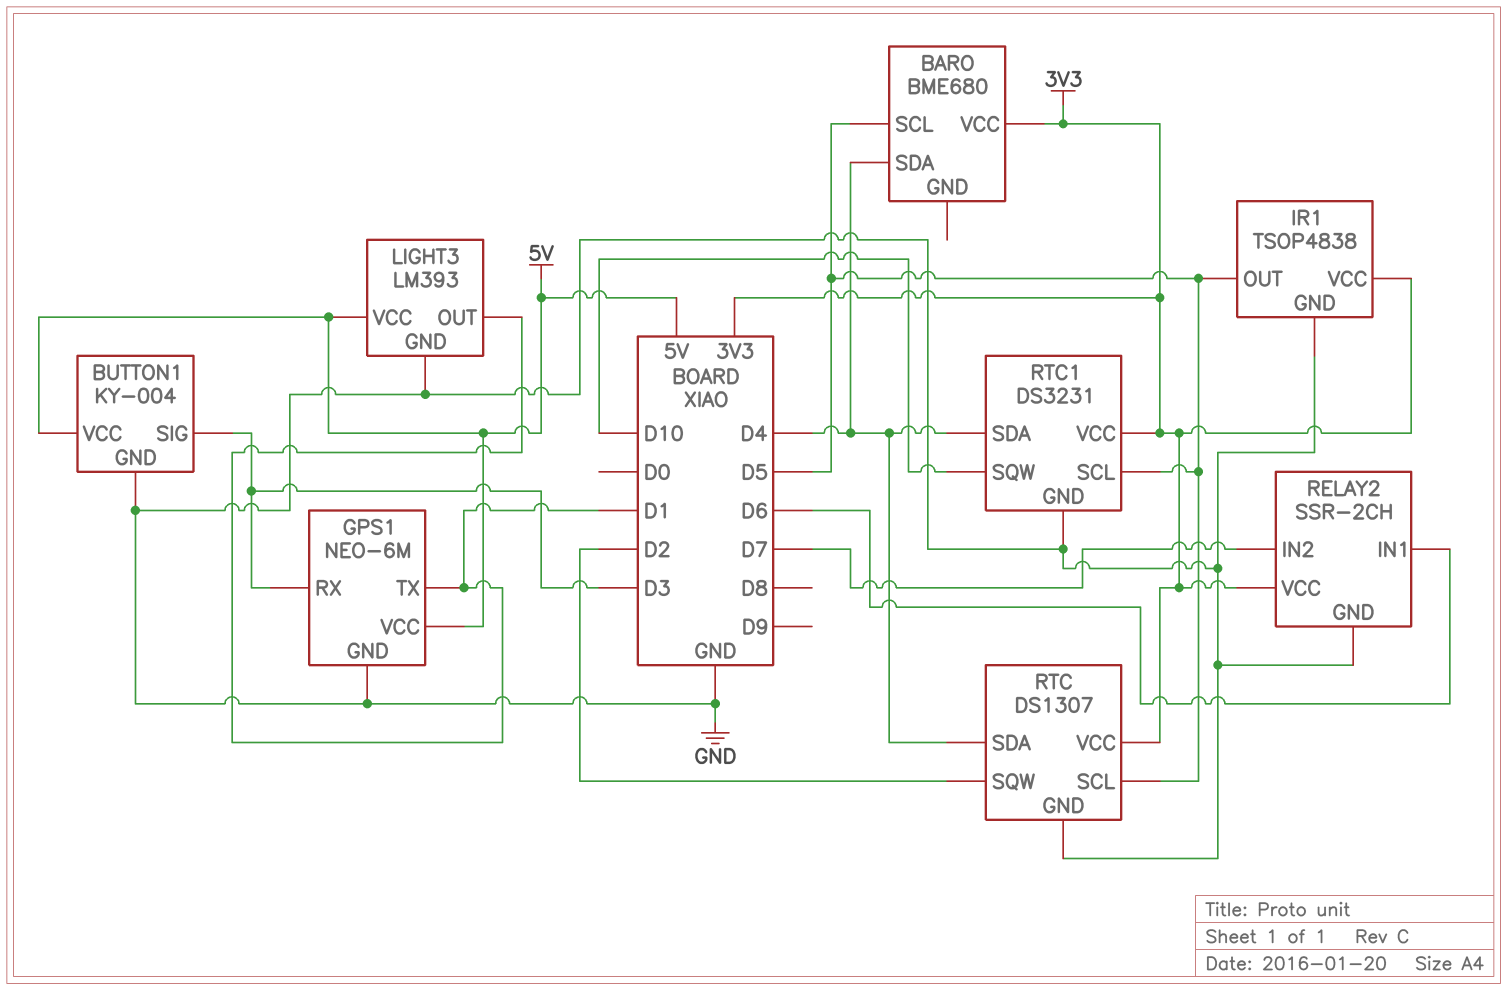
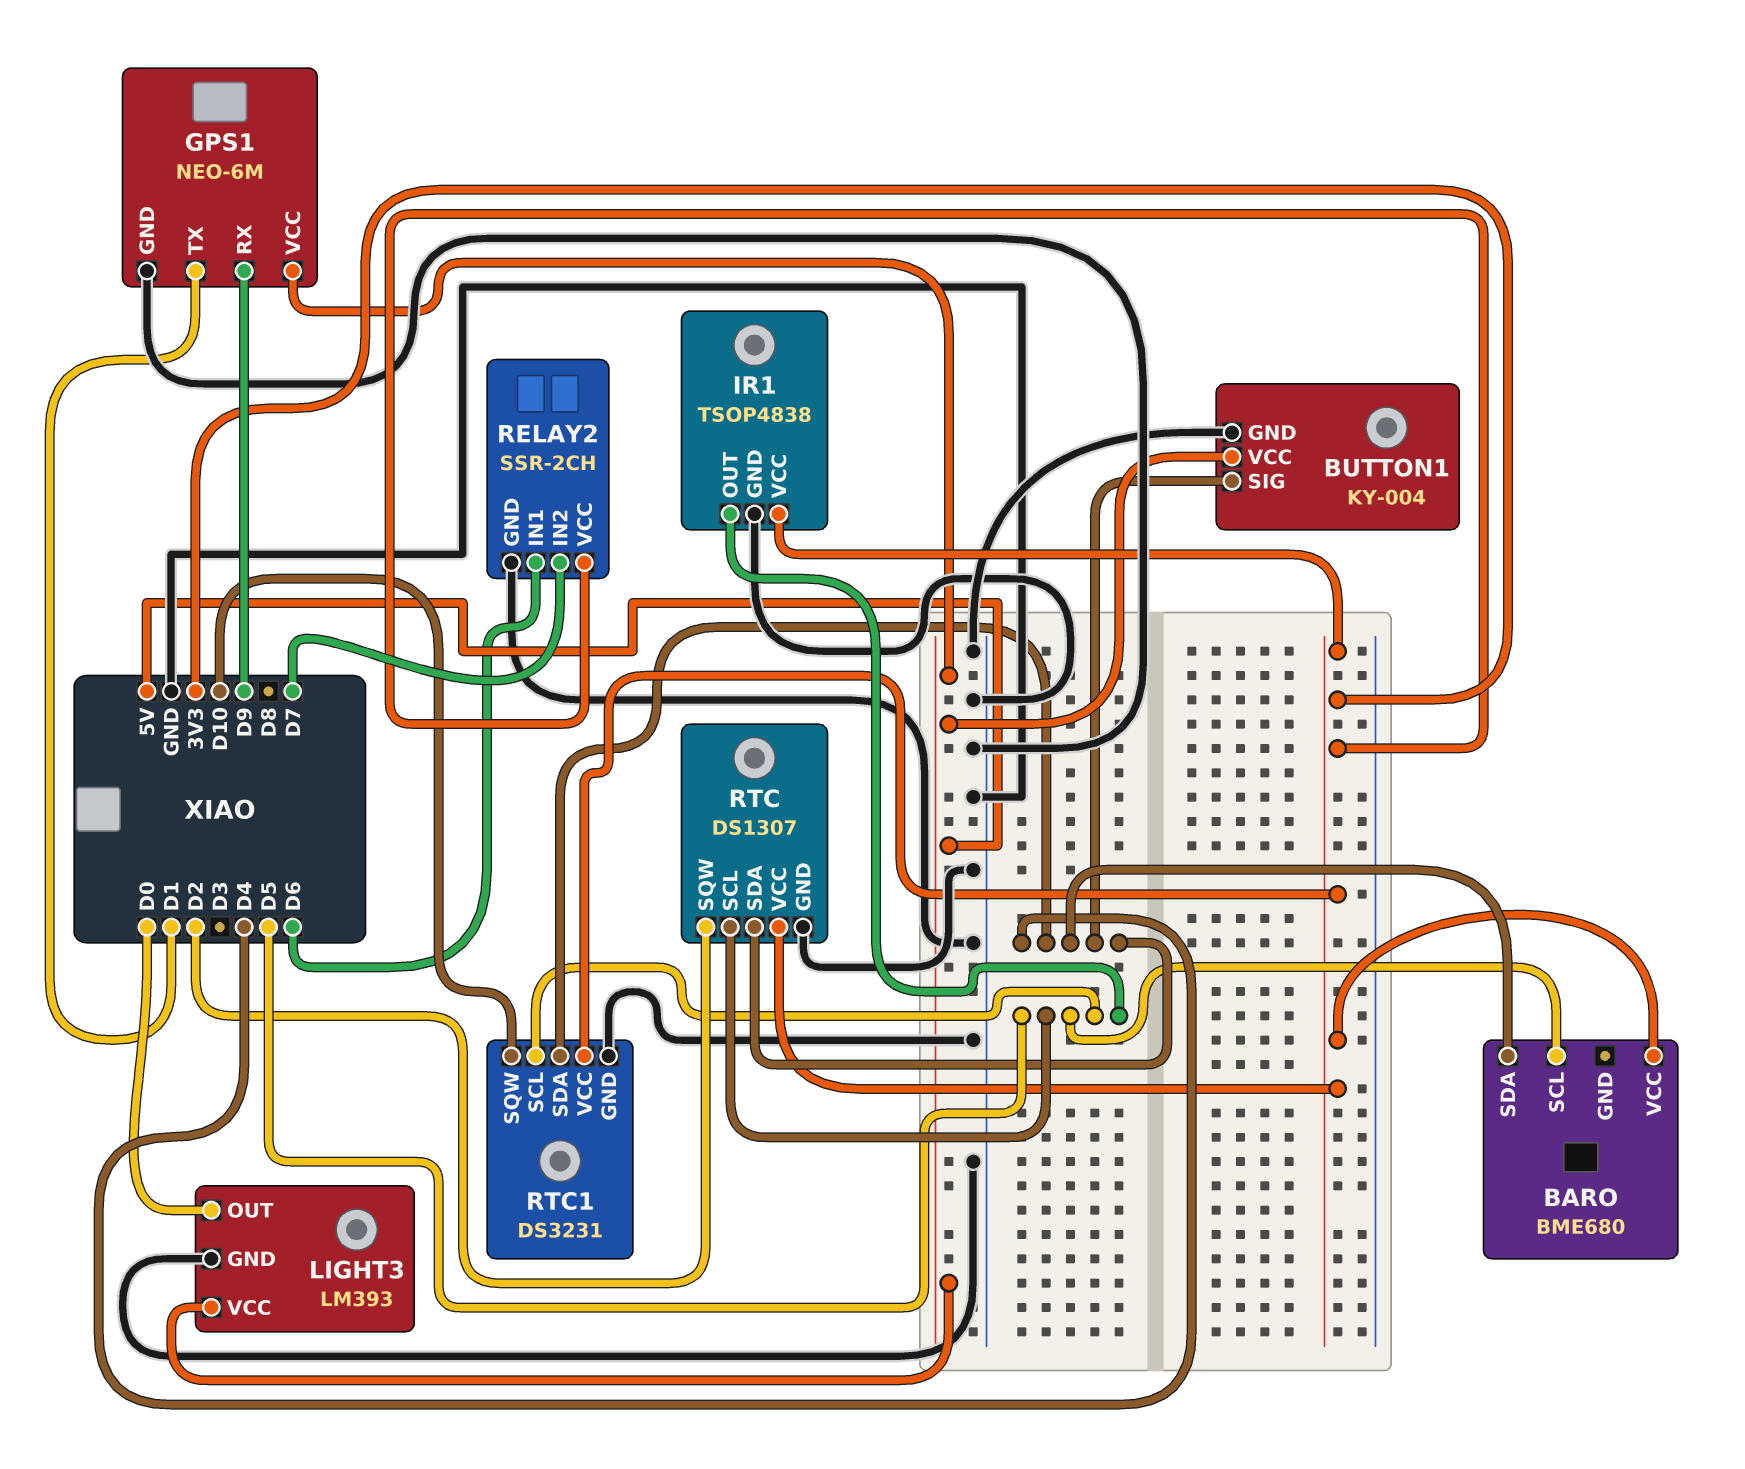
BUTTON1 pin SIG: D3 -> D4
GPS1 pin RX: D3 -> D9
LIGHT3 pin OUT: D1 -> D0

